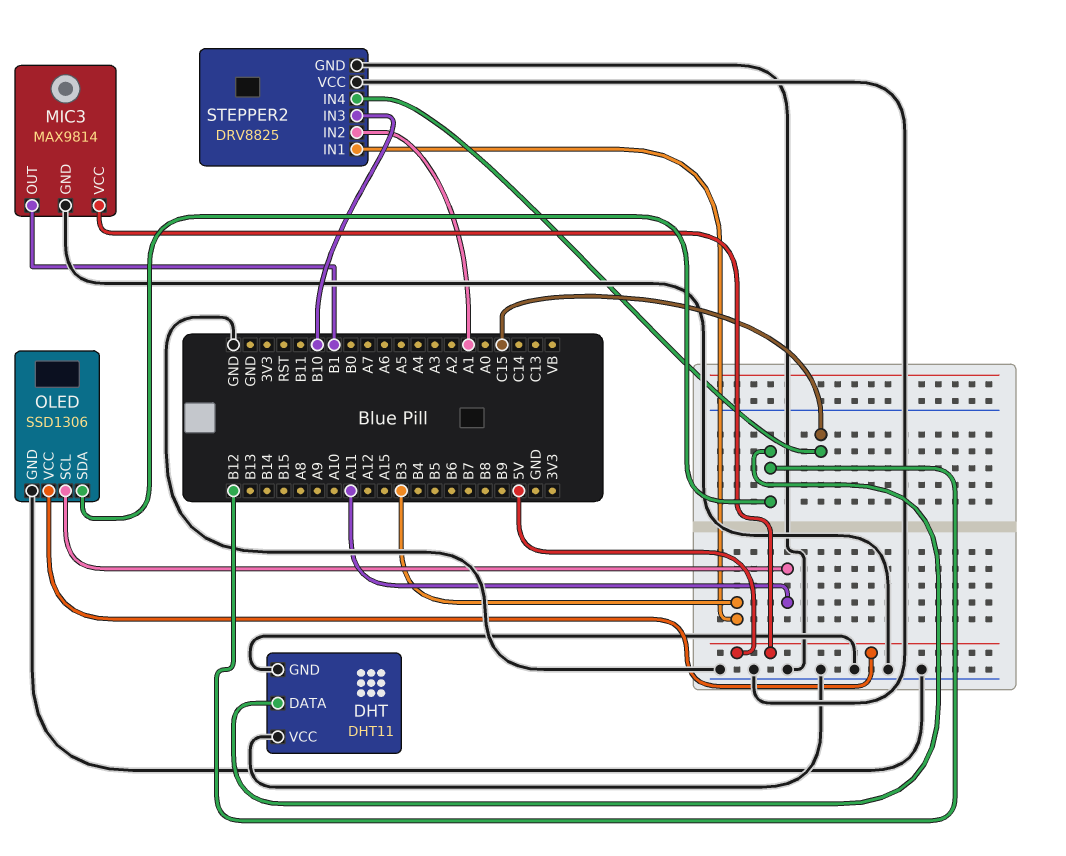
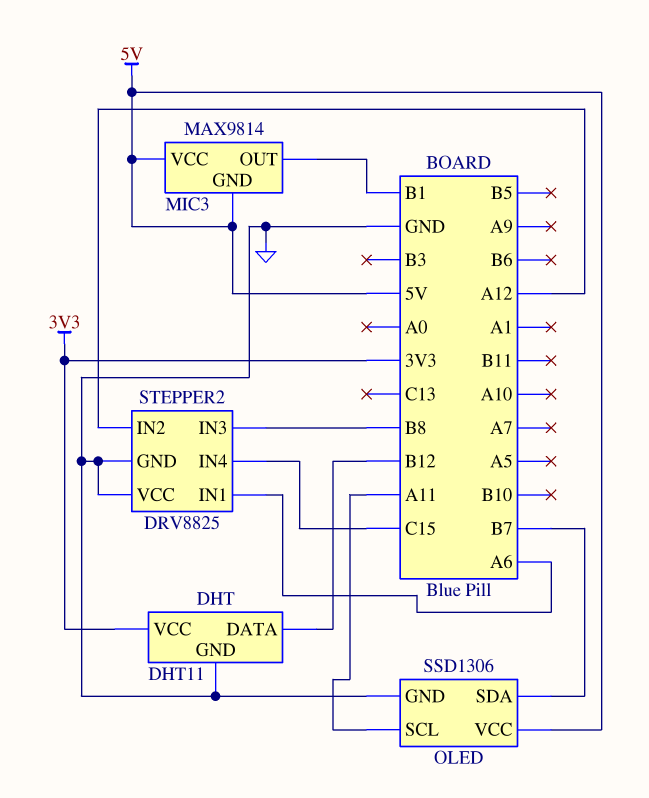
DHT pin VCC: GND -> 3V3
MIC3 pin GND: GND -> 5V
OLED pin SDA: B12 -> B7
STEPPER2 pin IN1: B3 -> A6
STEPPER2 pin IN2: A1 -> A12
STEPPER2 pin IN3: B10 -> B8

